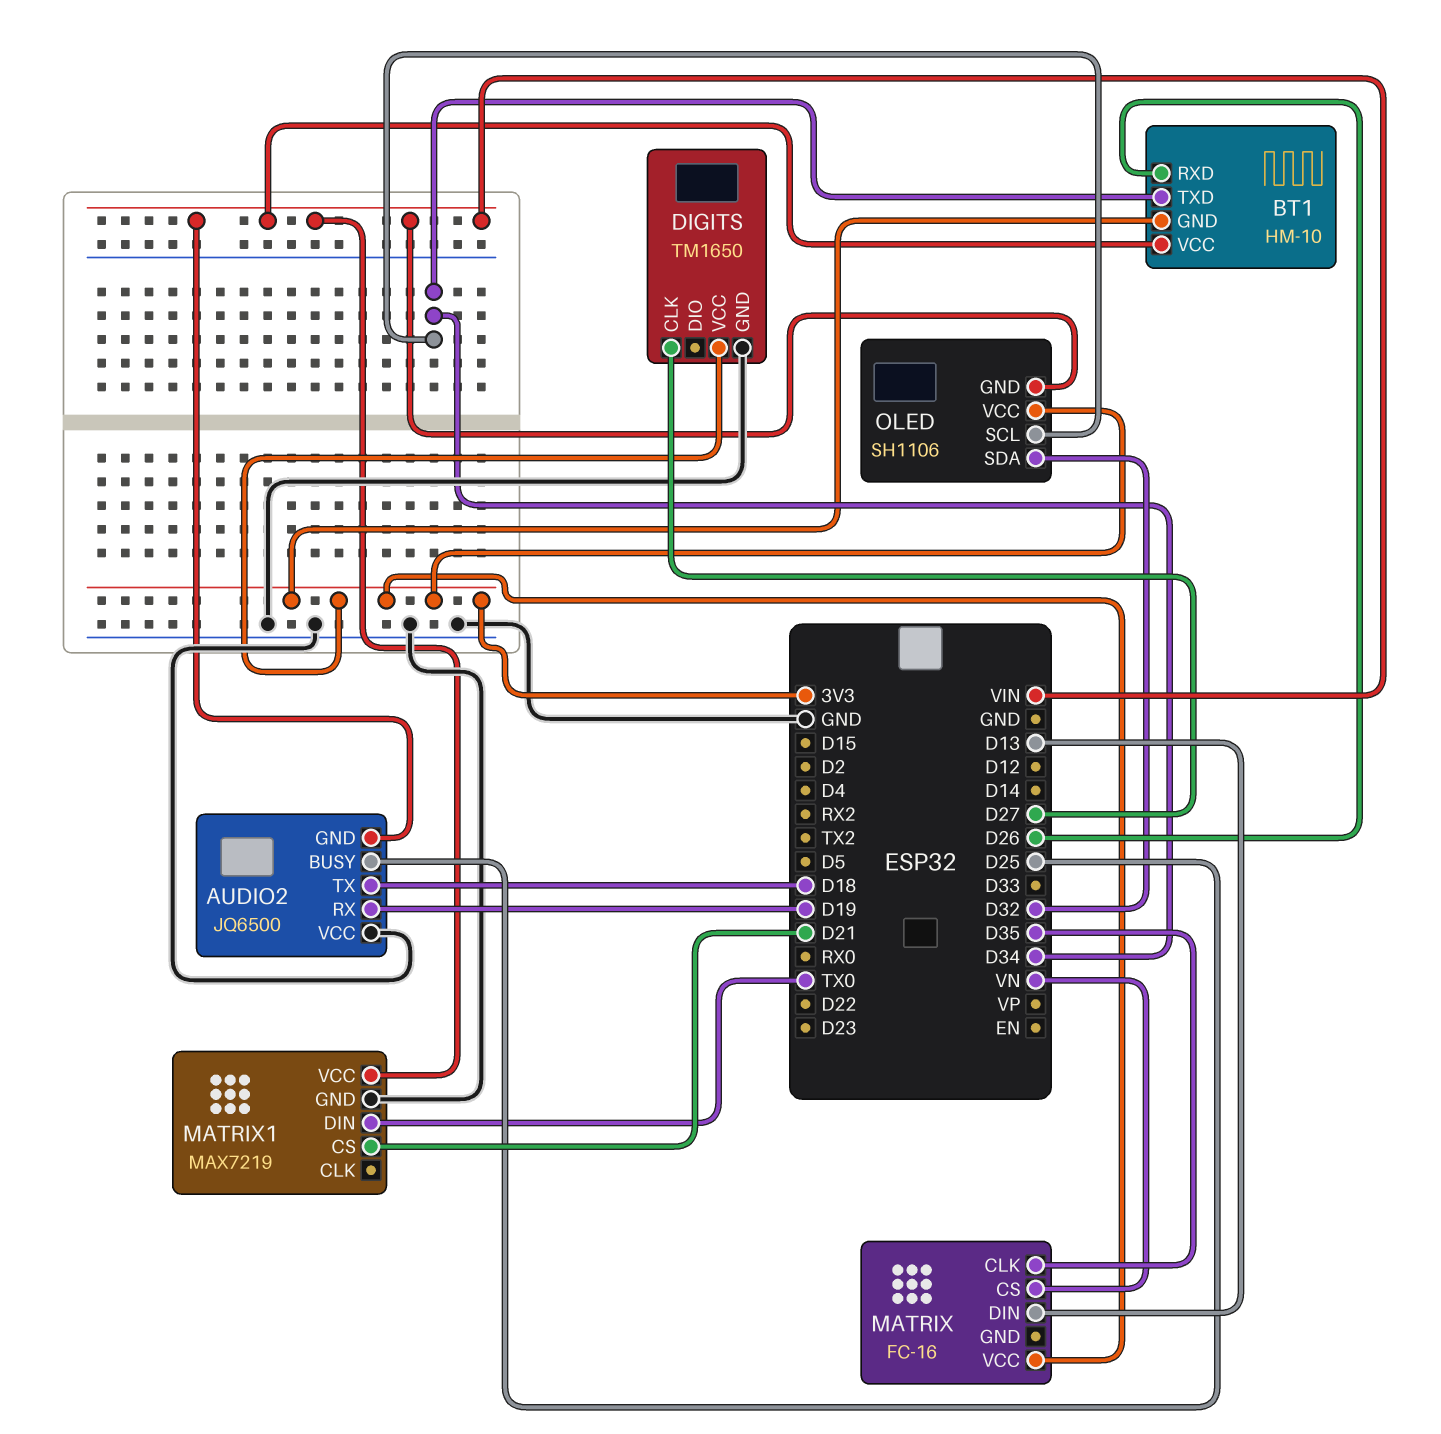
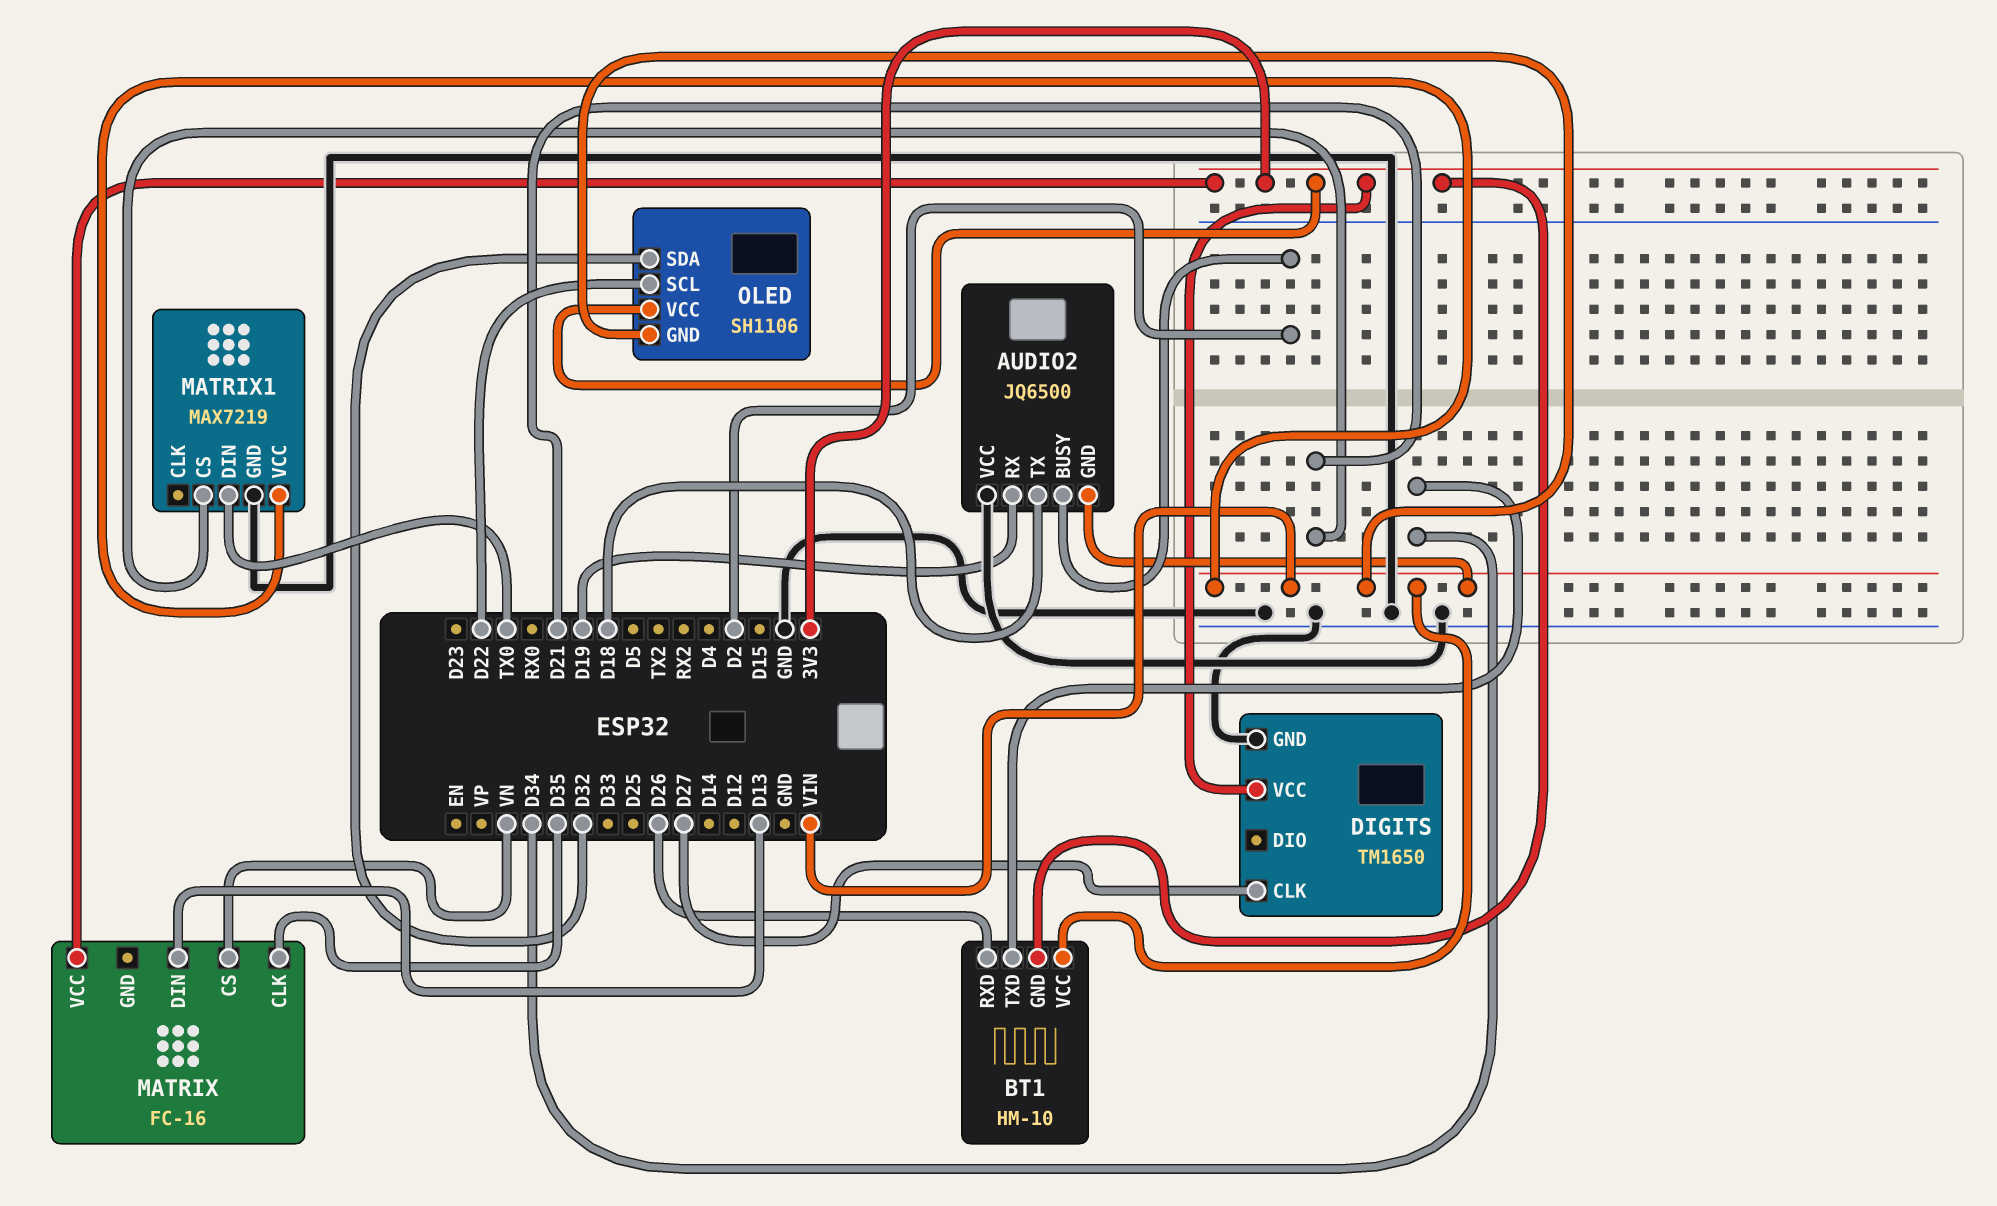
AUDIO2 pin BUSY: D25 -> D2
OLED pin SCL: D34 -> D22

